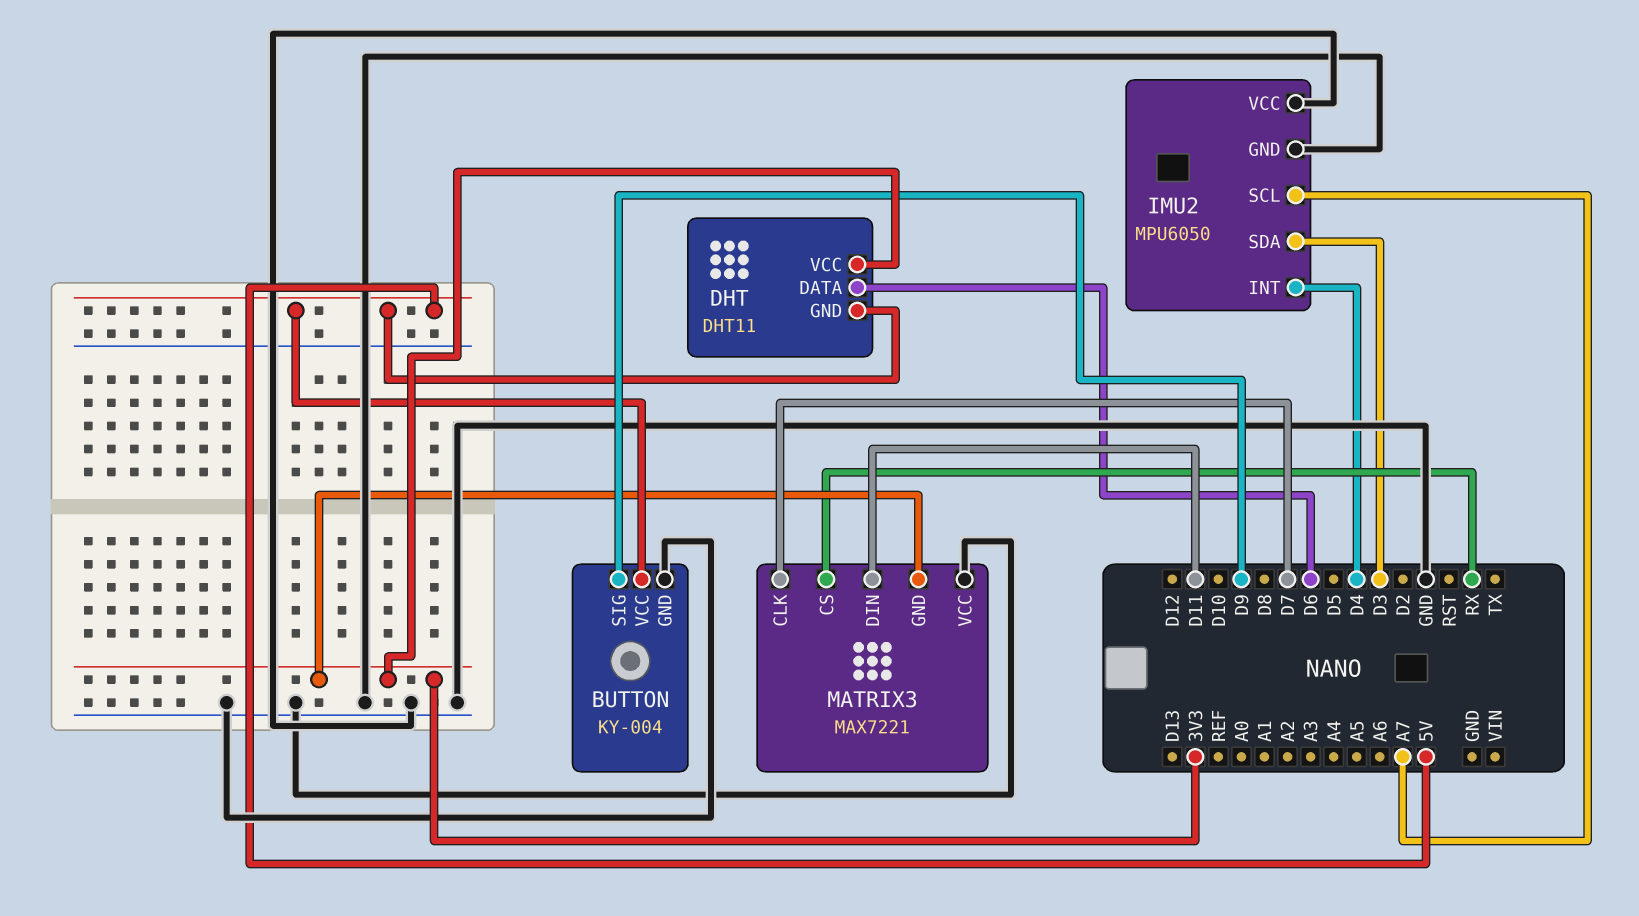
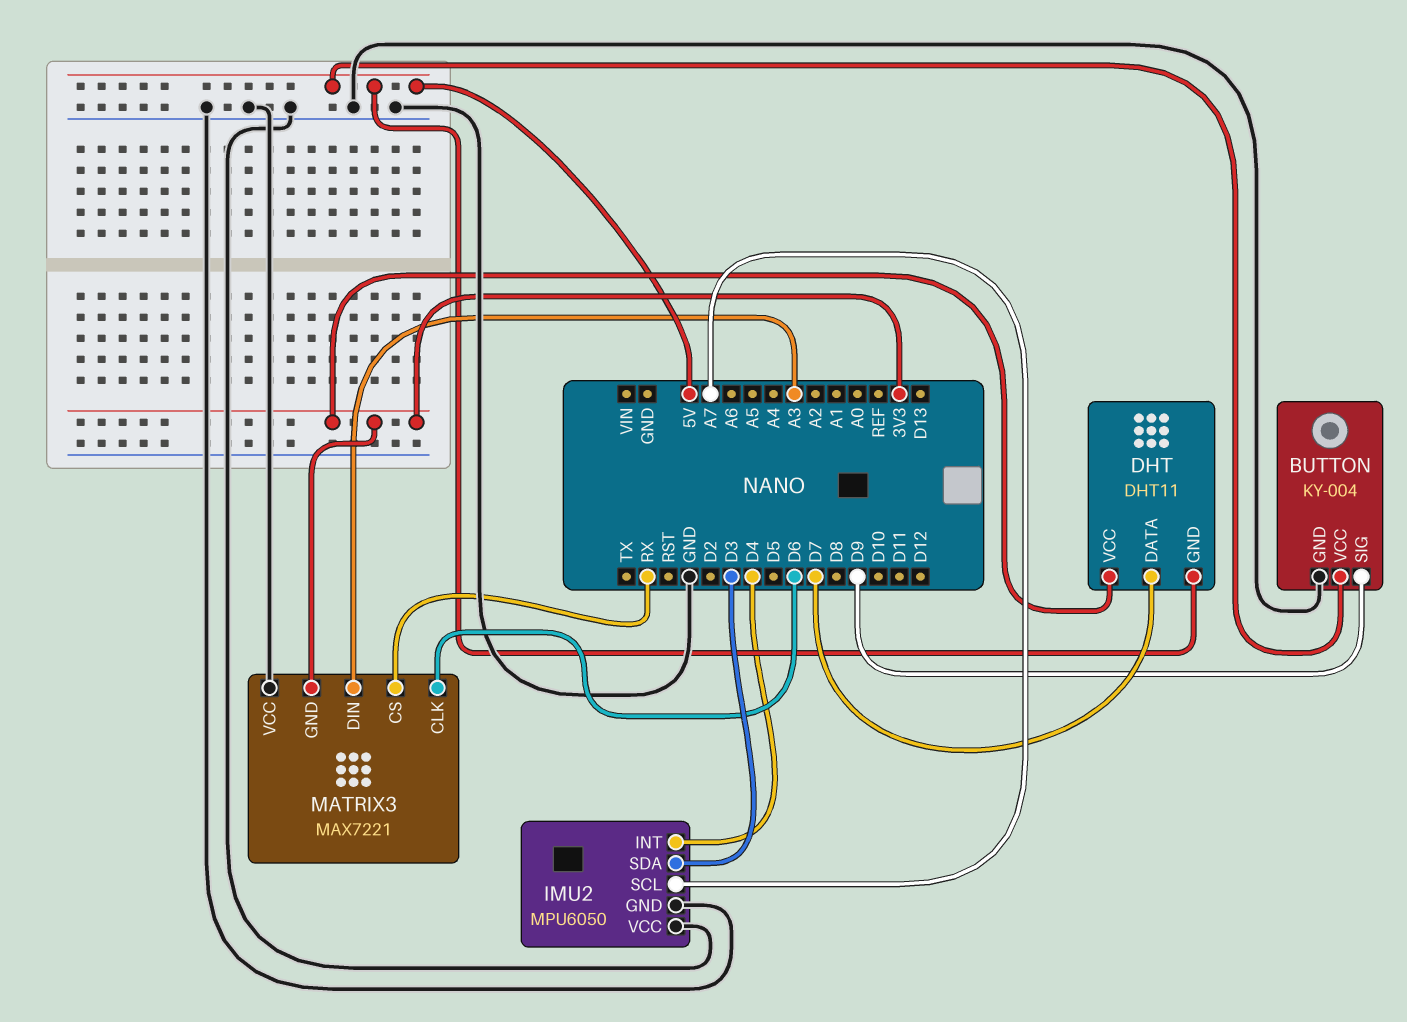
DHT pin DATA: D6 -> D7
MATRIX3 pin CLK: D7 -> D6
MATRIX3 pin DIN: D11 -> A3

